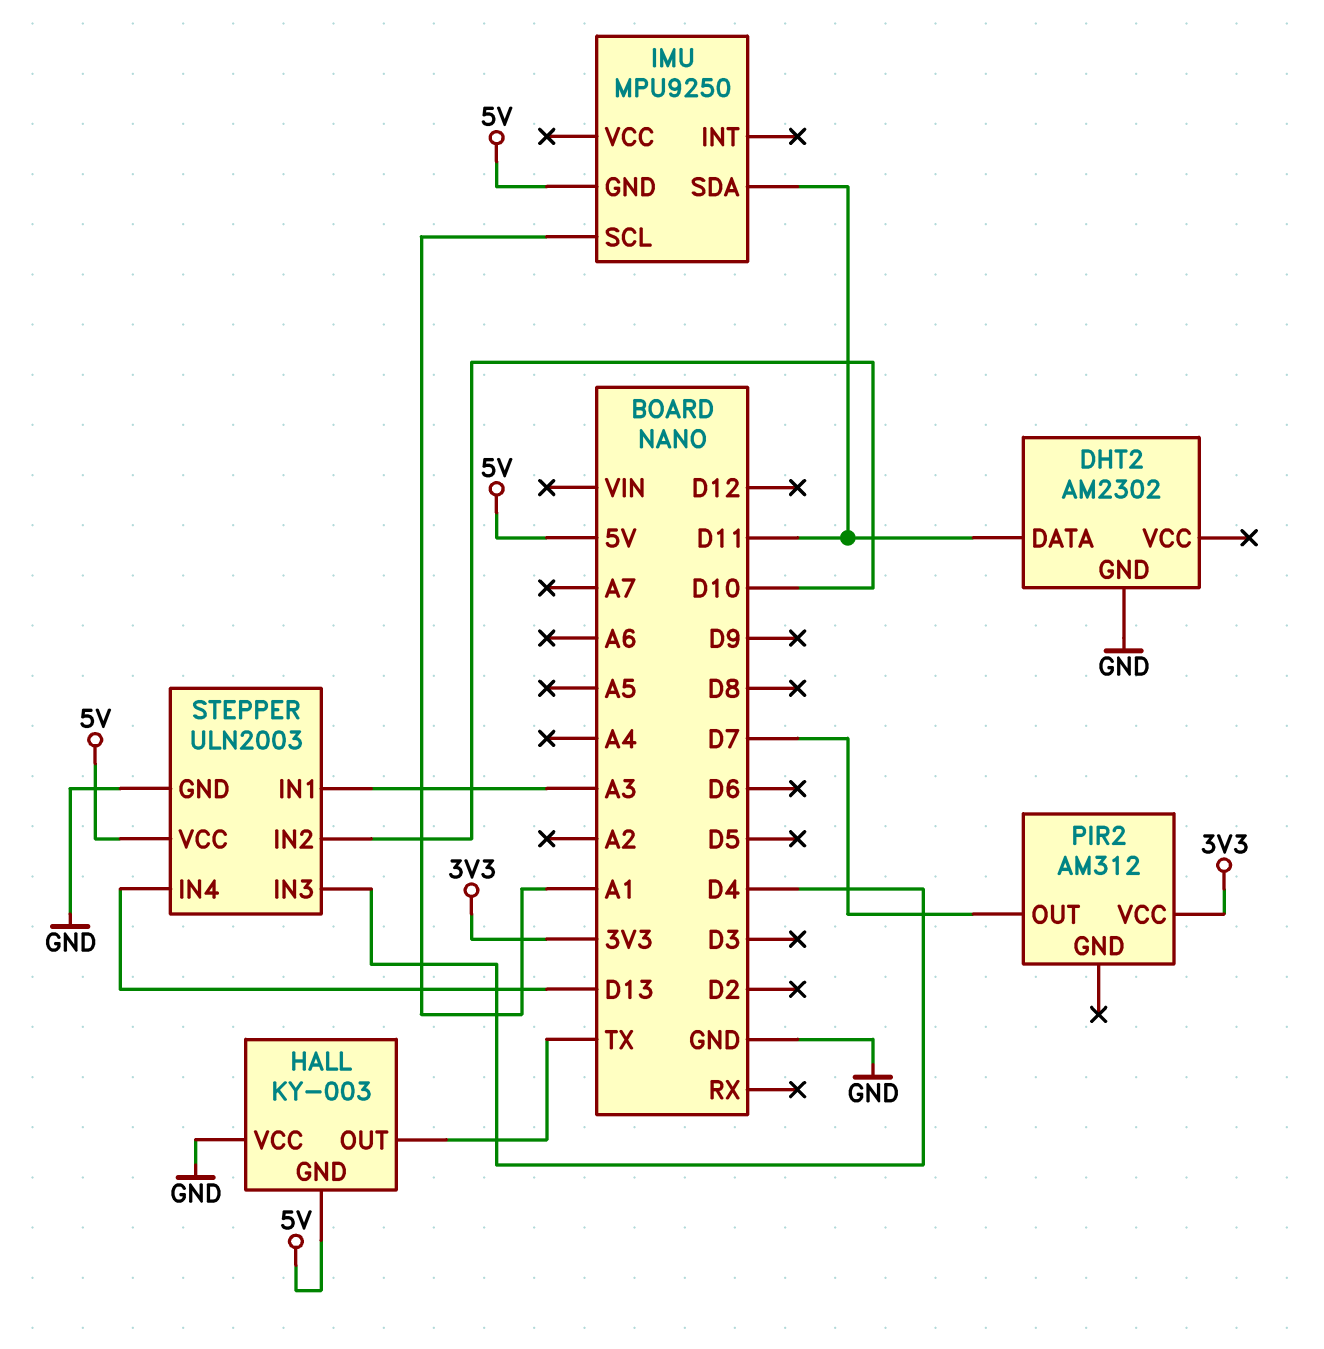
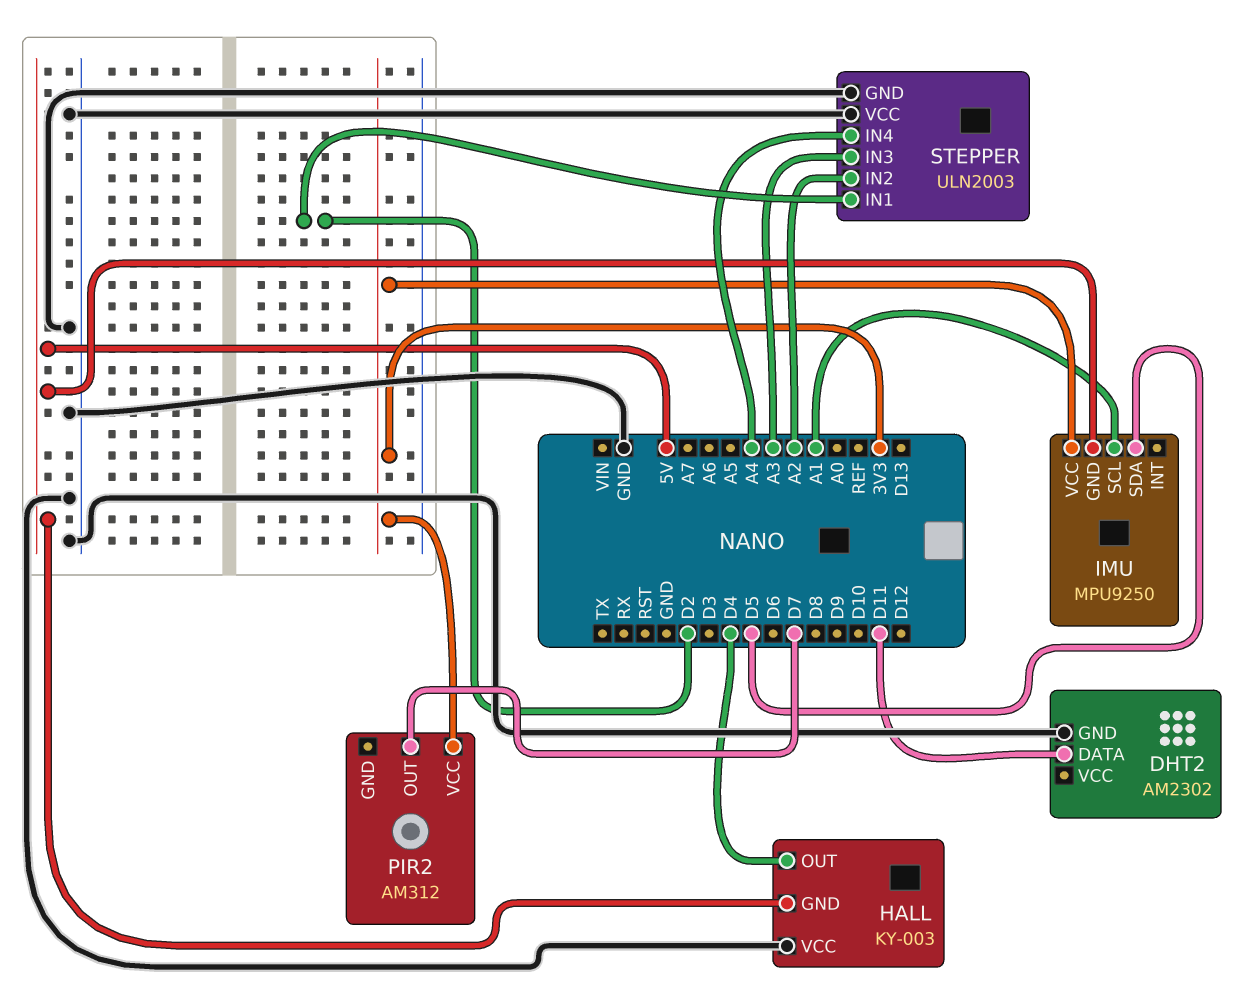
HALL pin OUT: TX -> D4
IMU pin SDA: D11 -> D5
IMU pin VCC: none -> 3V3
STEPPER pin IN1: A3 -> D2
STEPPER pin IN2: D10 -> A2
STEPPER pin IN3: D4 -> A3
STEPPER pin IN4: D13 -> A4
STEPPER pin VCC: 5V -> GND

